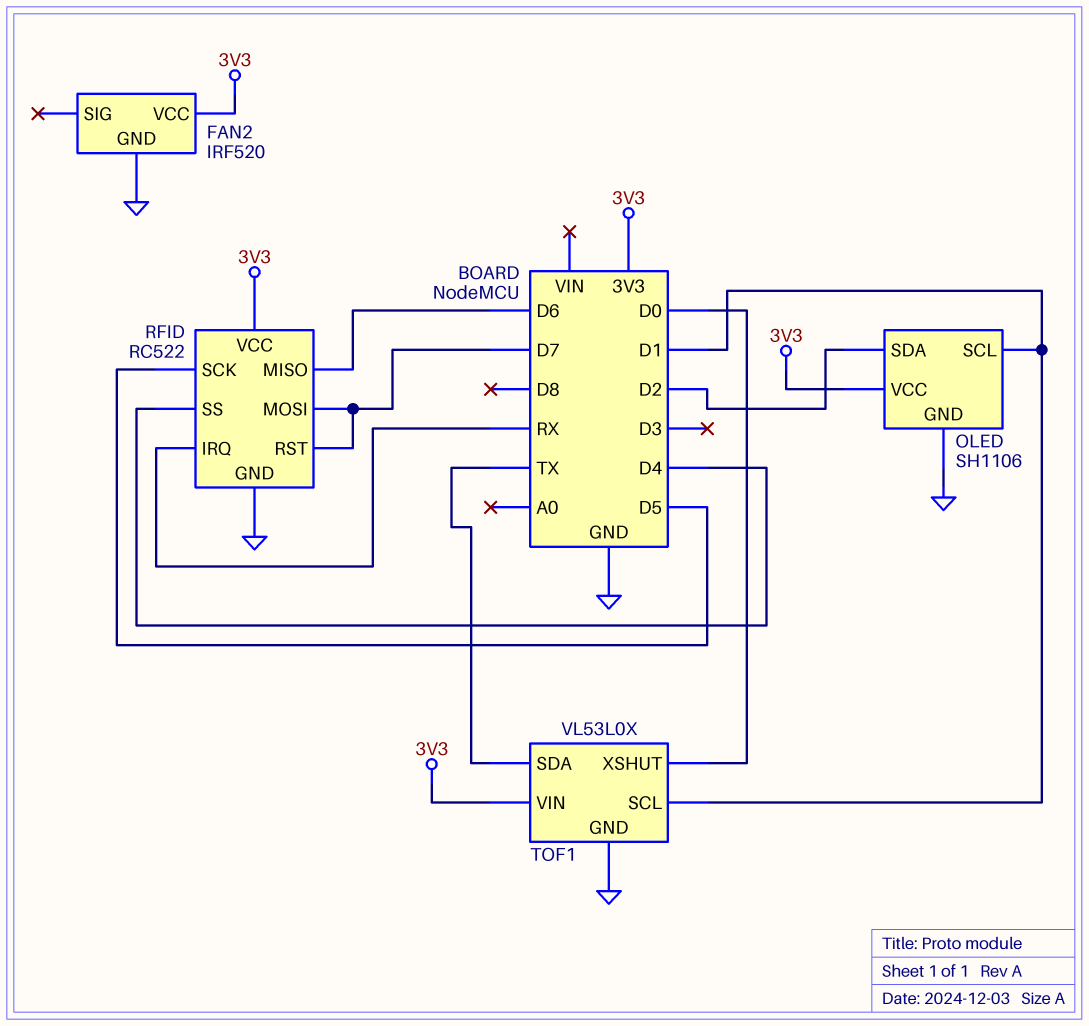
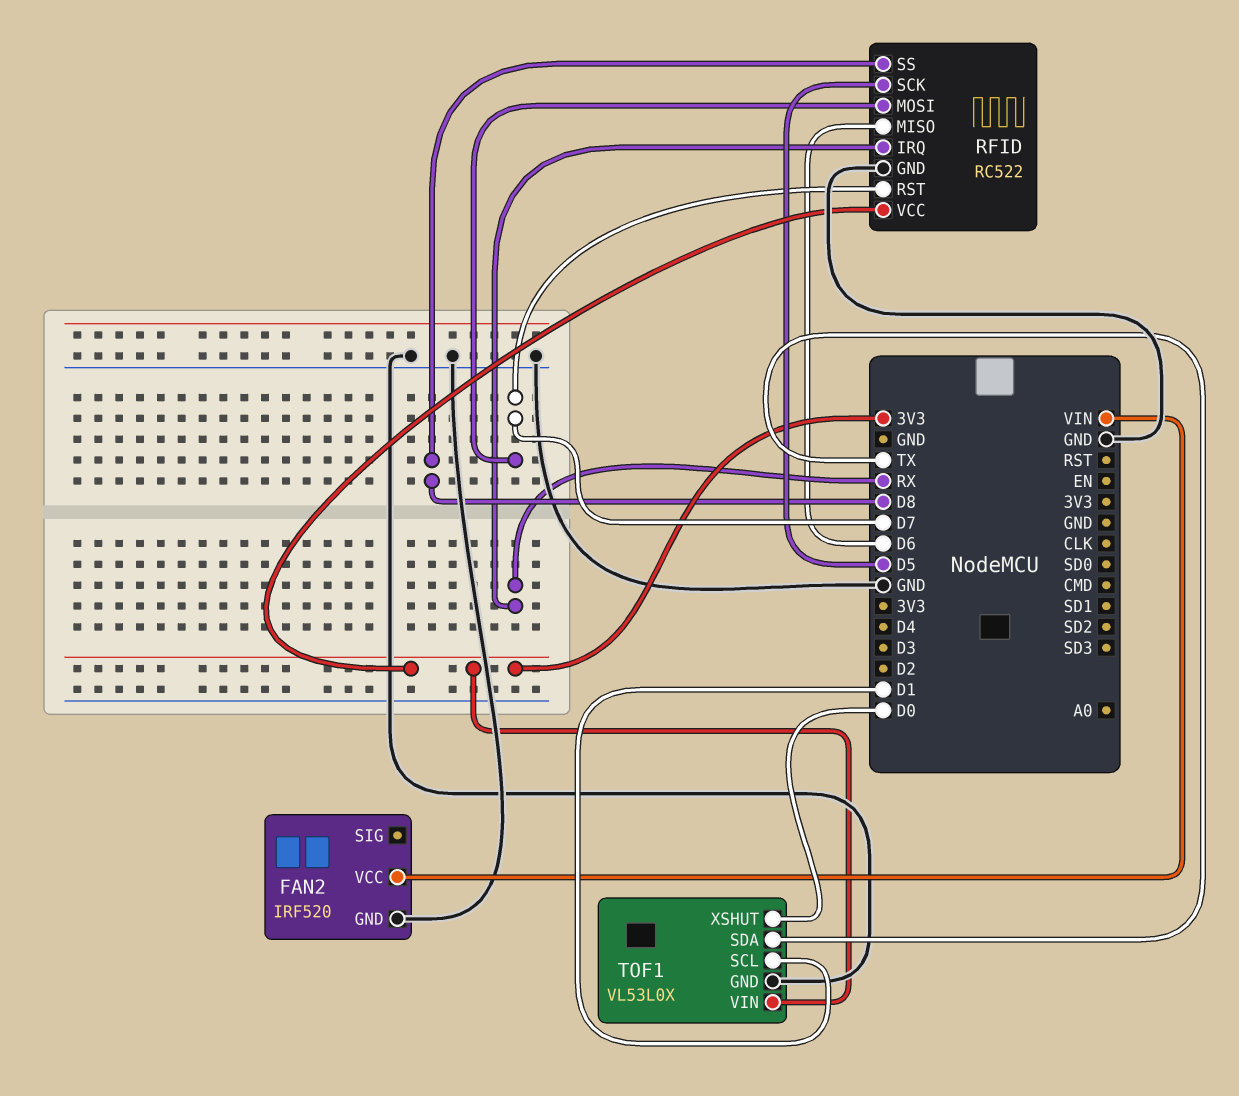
FAN2 pin VCC: 3V3 -> VIN
OLED: SH1106 -> none
OLED pin GND: GND -> none
OLED pin SCL: D1 -> none
OLED pin SDA: D2 -> none
OLED pin VCC: 3V3 -> none
RFID pin SS: D4 -> D8

